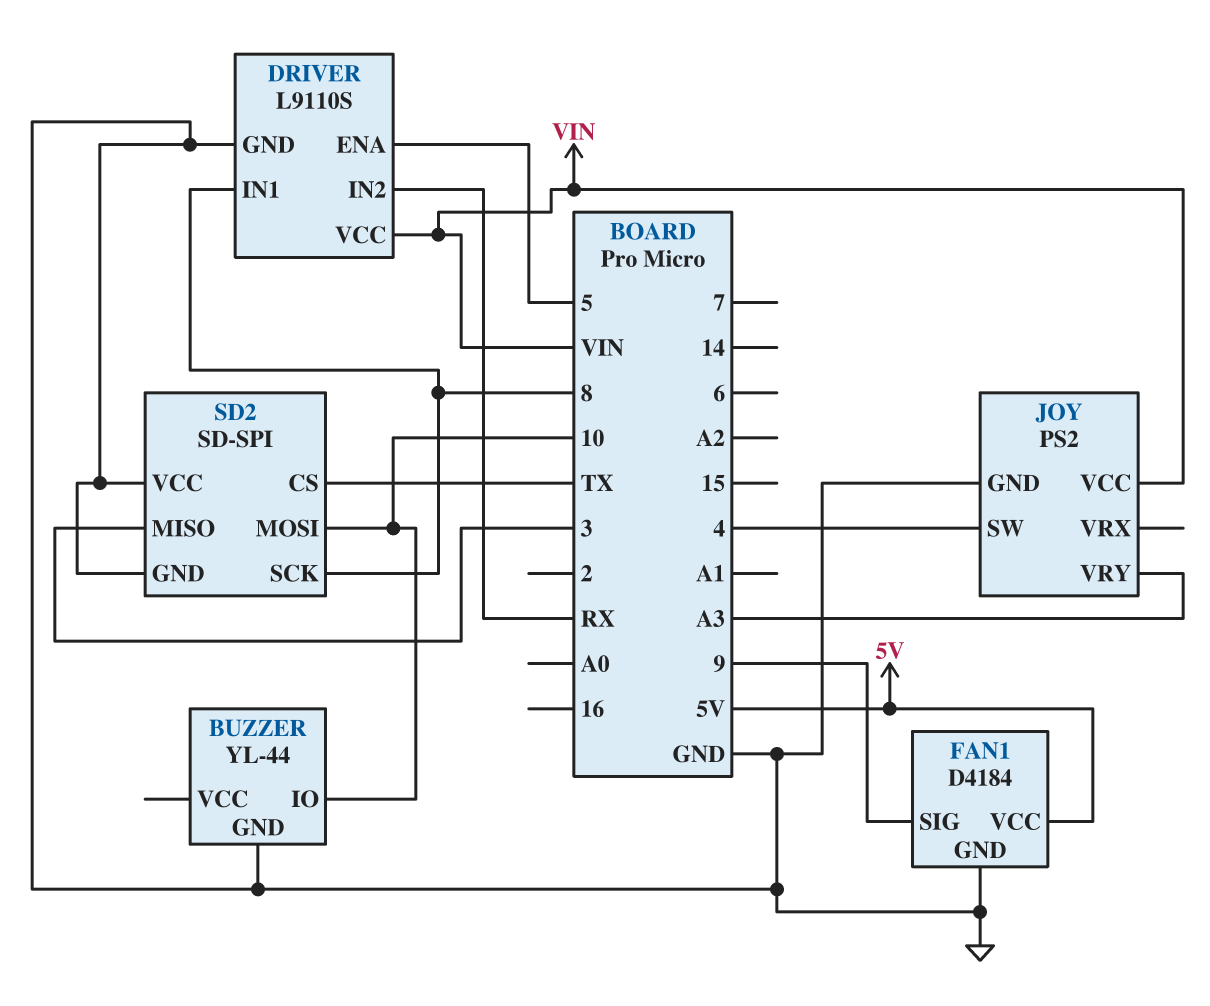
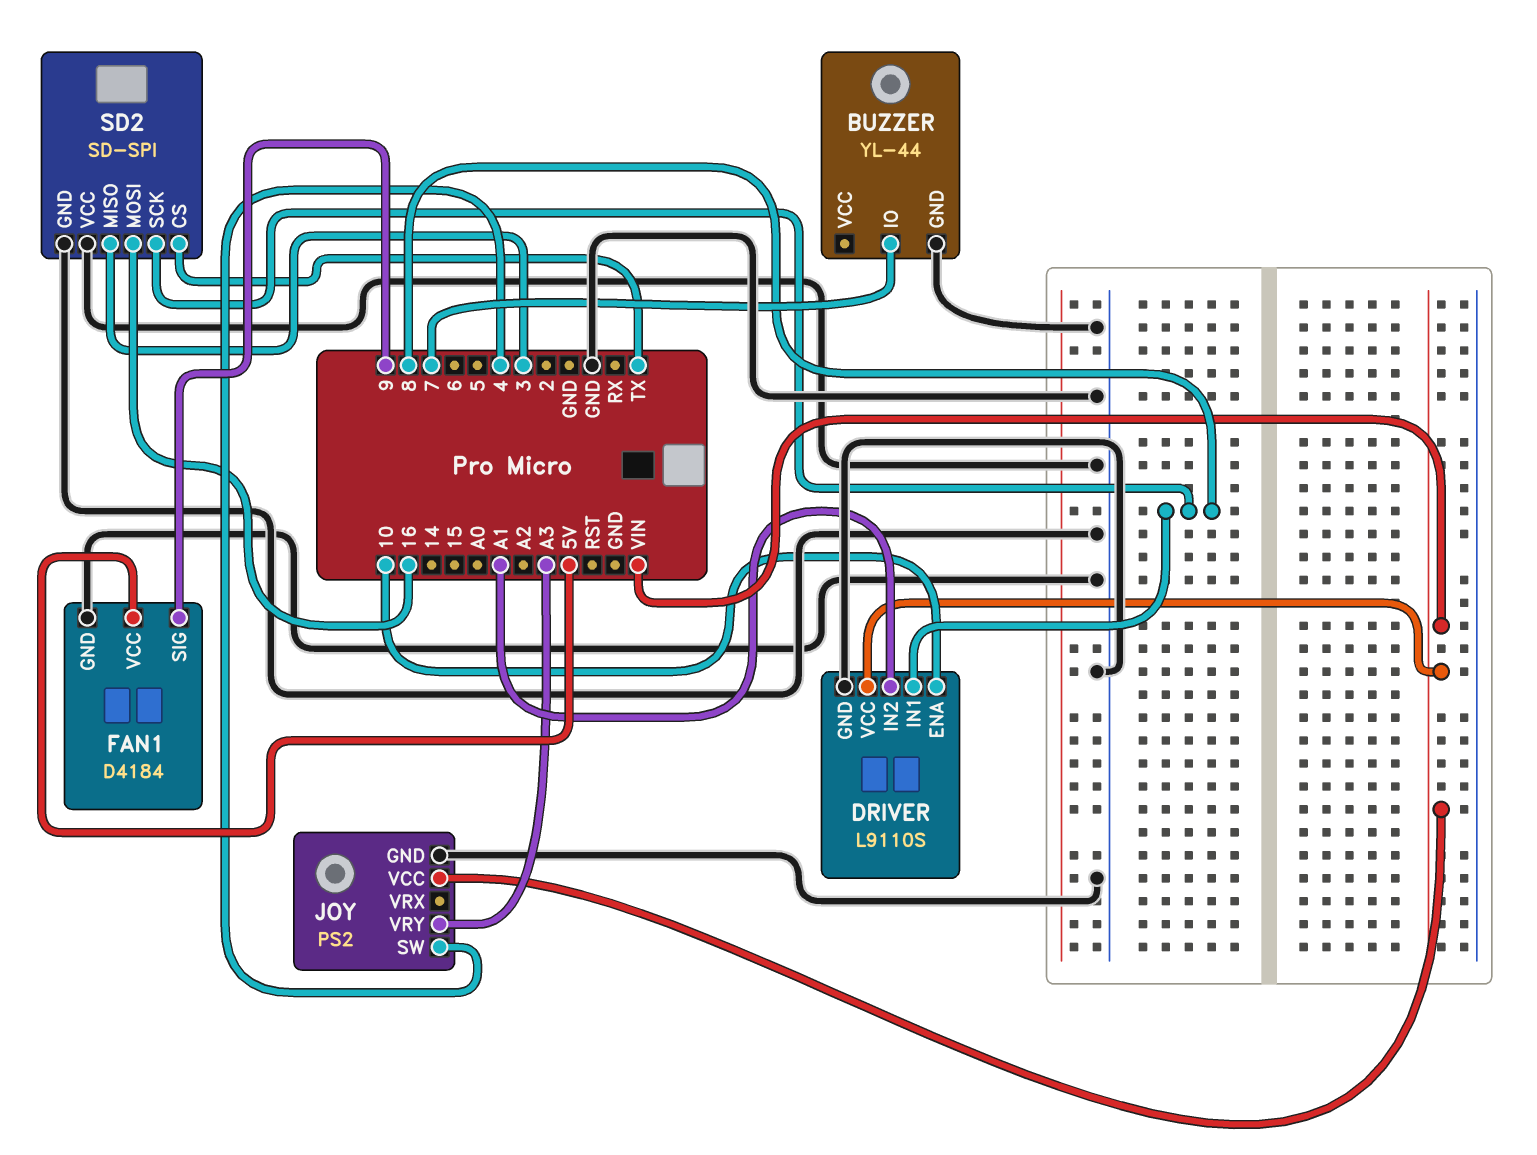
BUZZER pin IO: 10 -> 7
DRIVER pin ENA: 5 -> 10
DRIVER pin IN2: RX -> A1
SD2 pin MOSI: 10 -> 16

